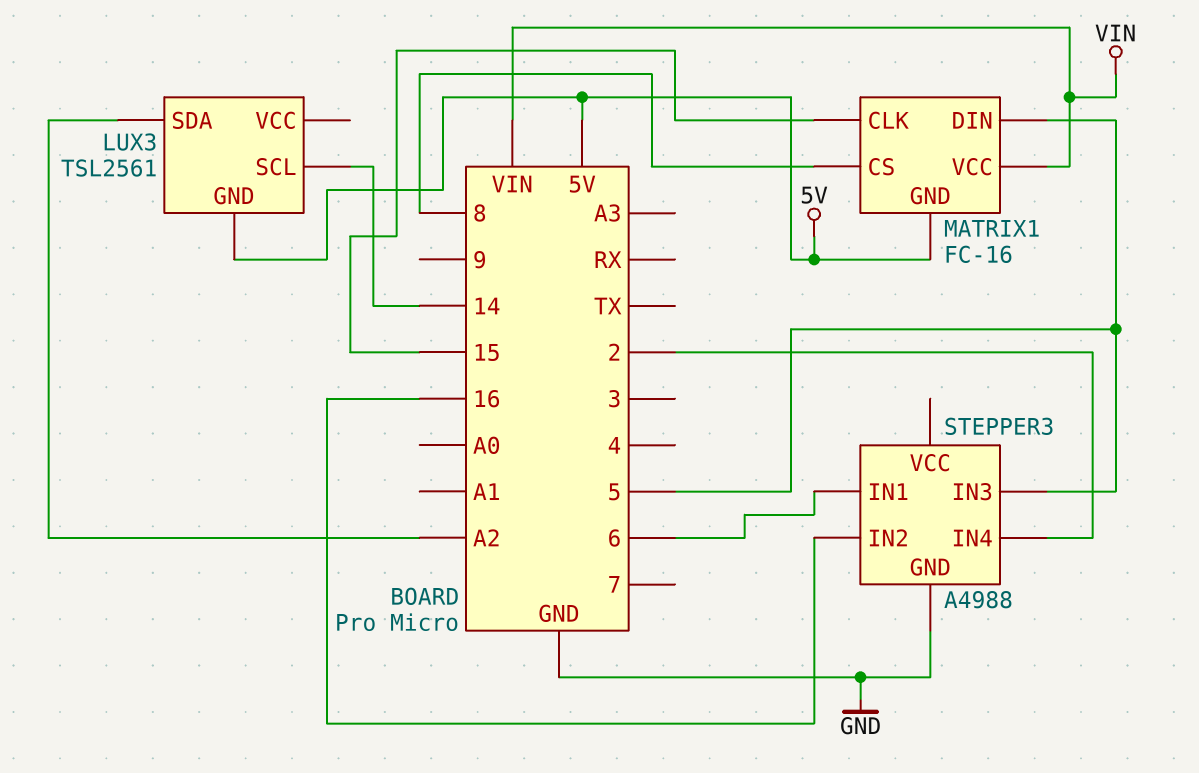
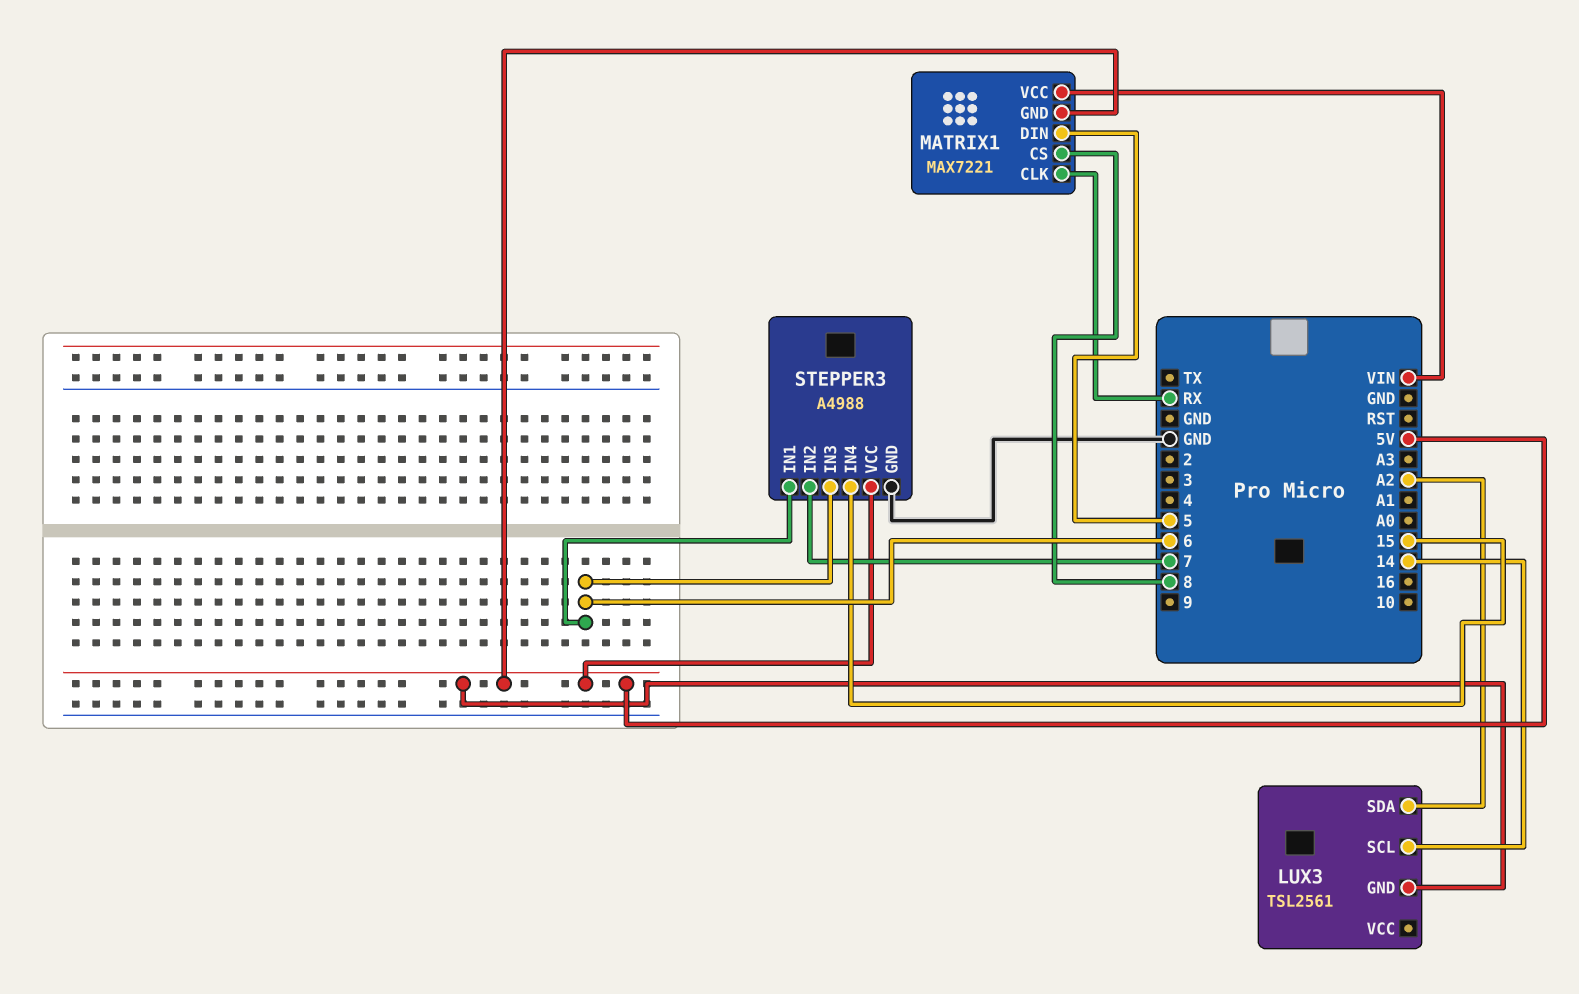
MATRIX1: FC-16 -> MAX7221
MATRIX1 pin CLK: 15 -> RX
STEPPER3 pin IN2: 16 -> 7
STEPPER3 pin IN3: 5 -> 6
STEPPER3 pin IN4: 2 -> 15
STEPPER3 pin VCC: none -> 5V

